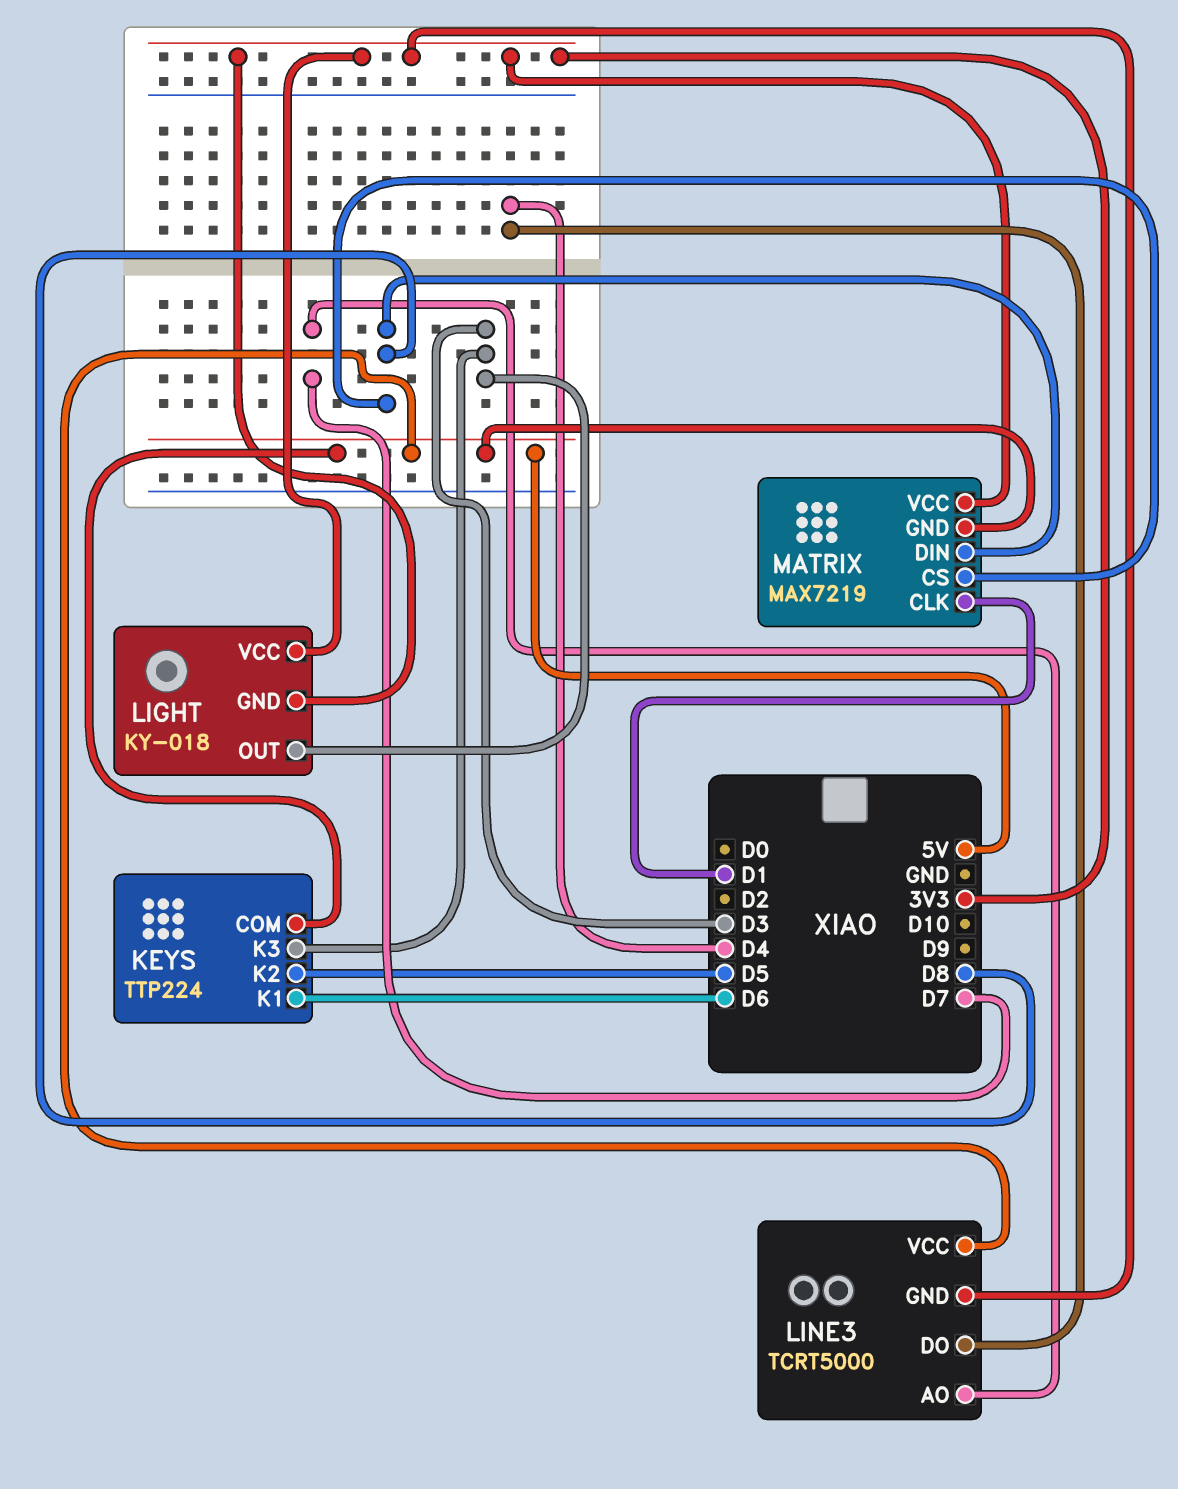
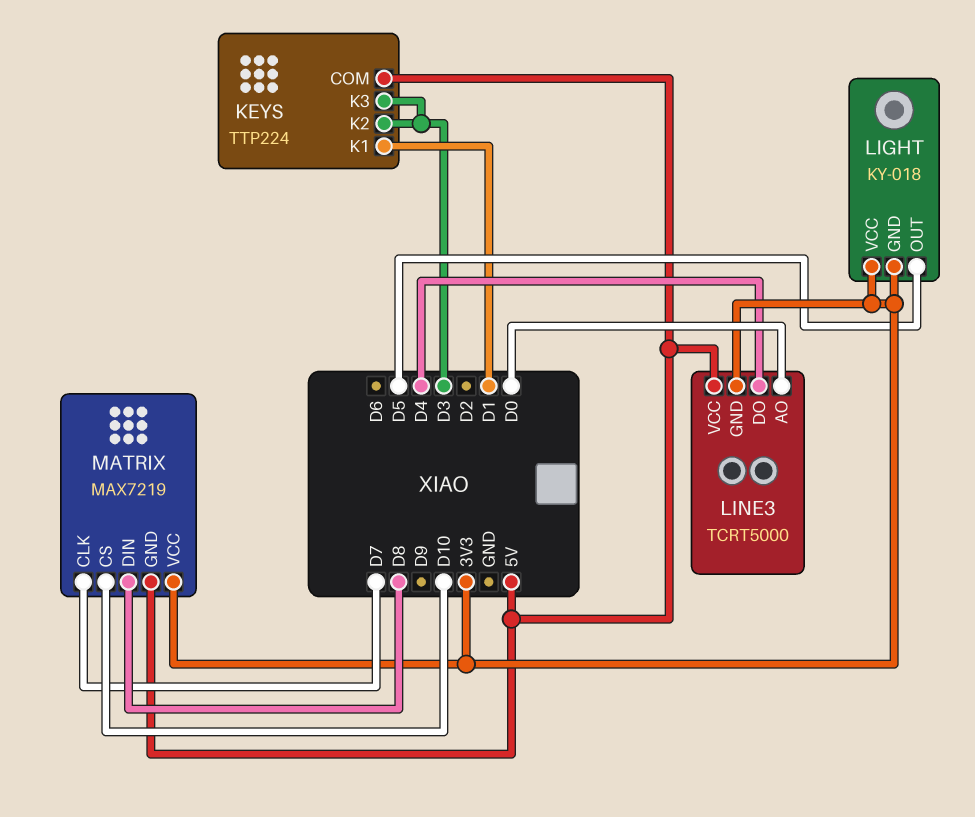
KEYS pin K1: D6 -> D1
KEYS pin K2: D5 -> D3
LIGHT pin OUT: D3 -> D5
LINE3 pin AO: D7 -> D0
MATRIX pin CLK: D1 -> D7
MATRIX pin CS: D8 -> D10

